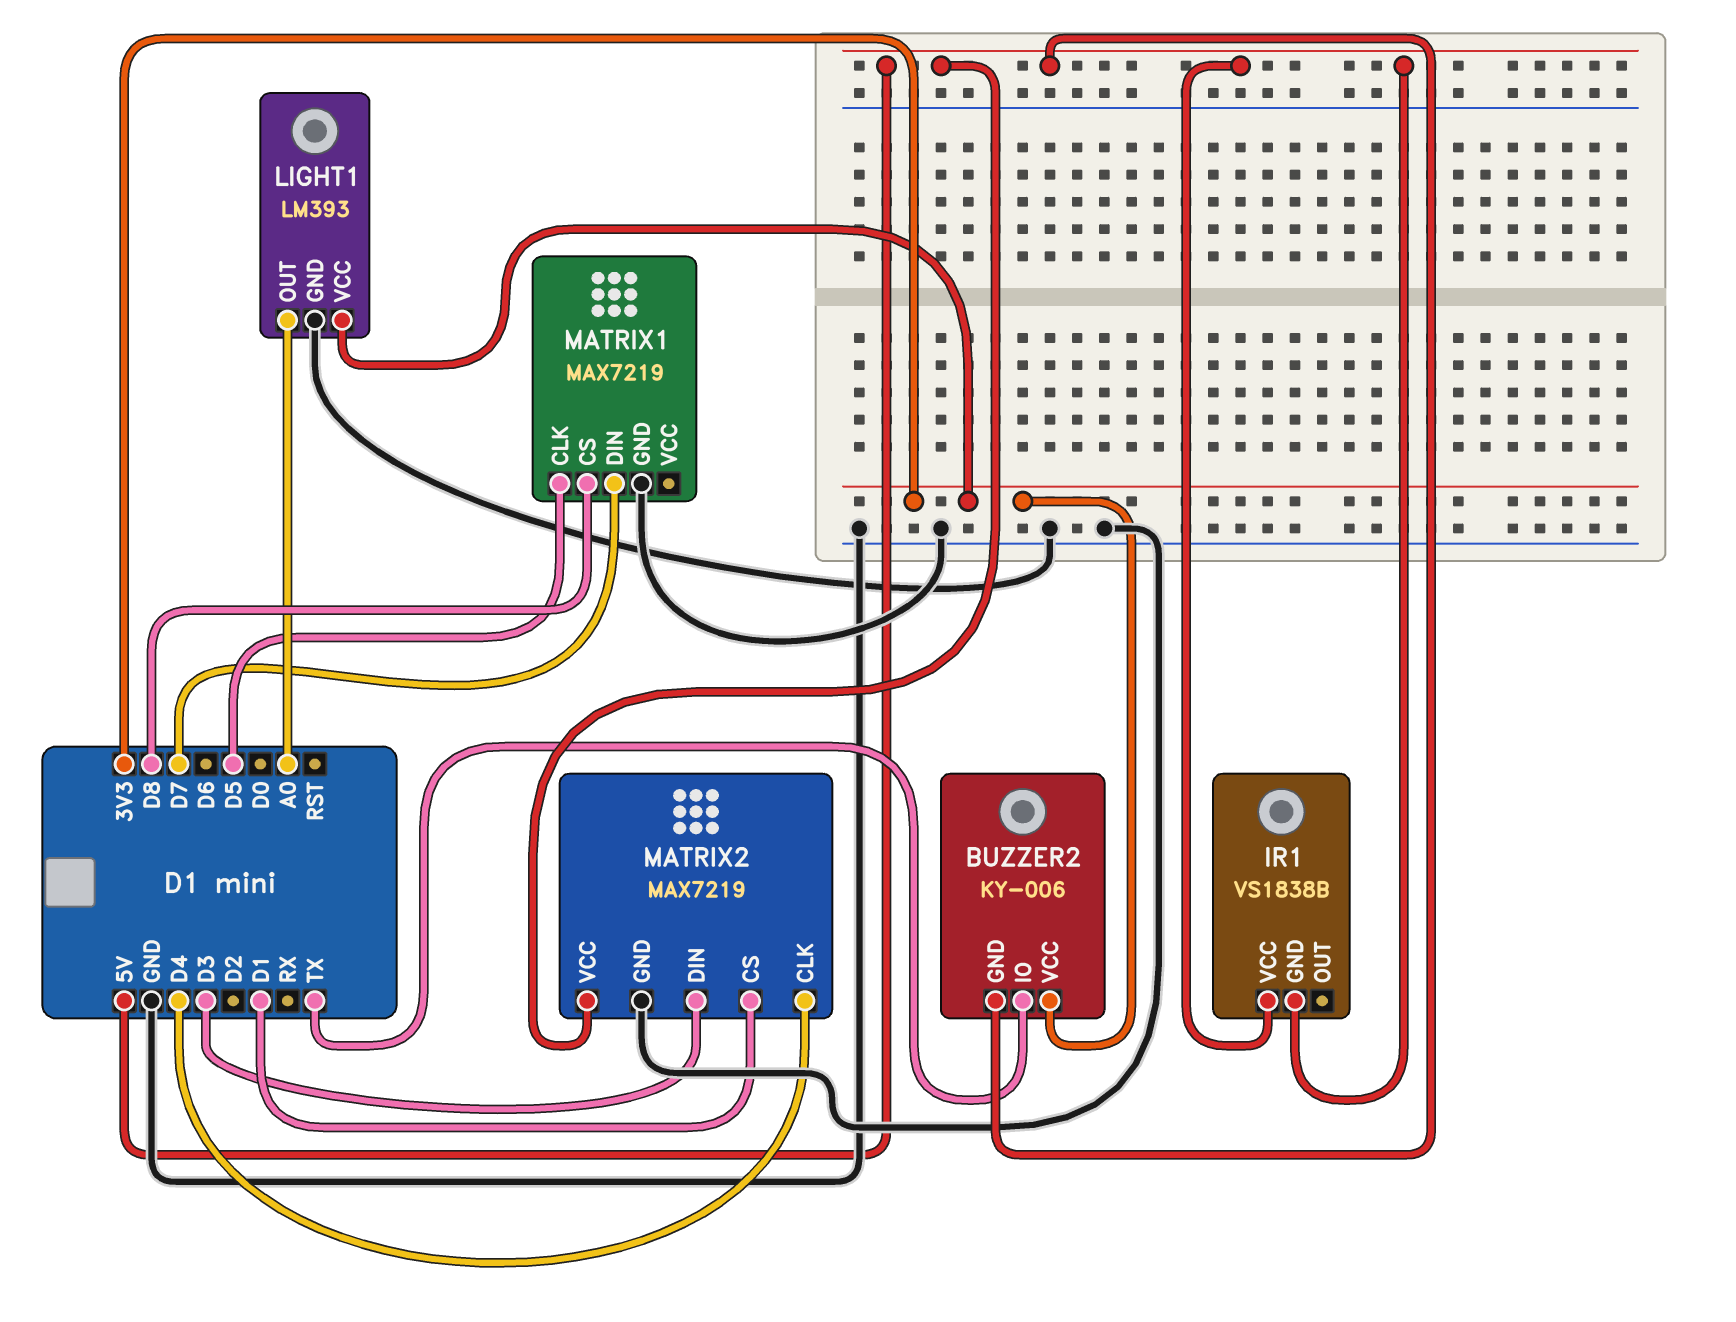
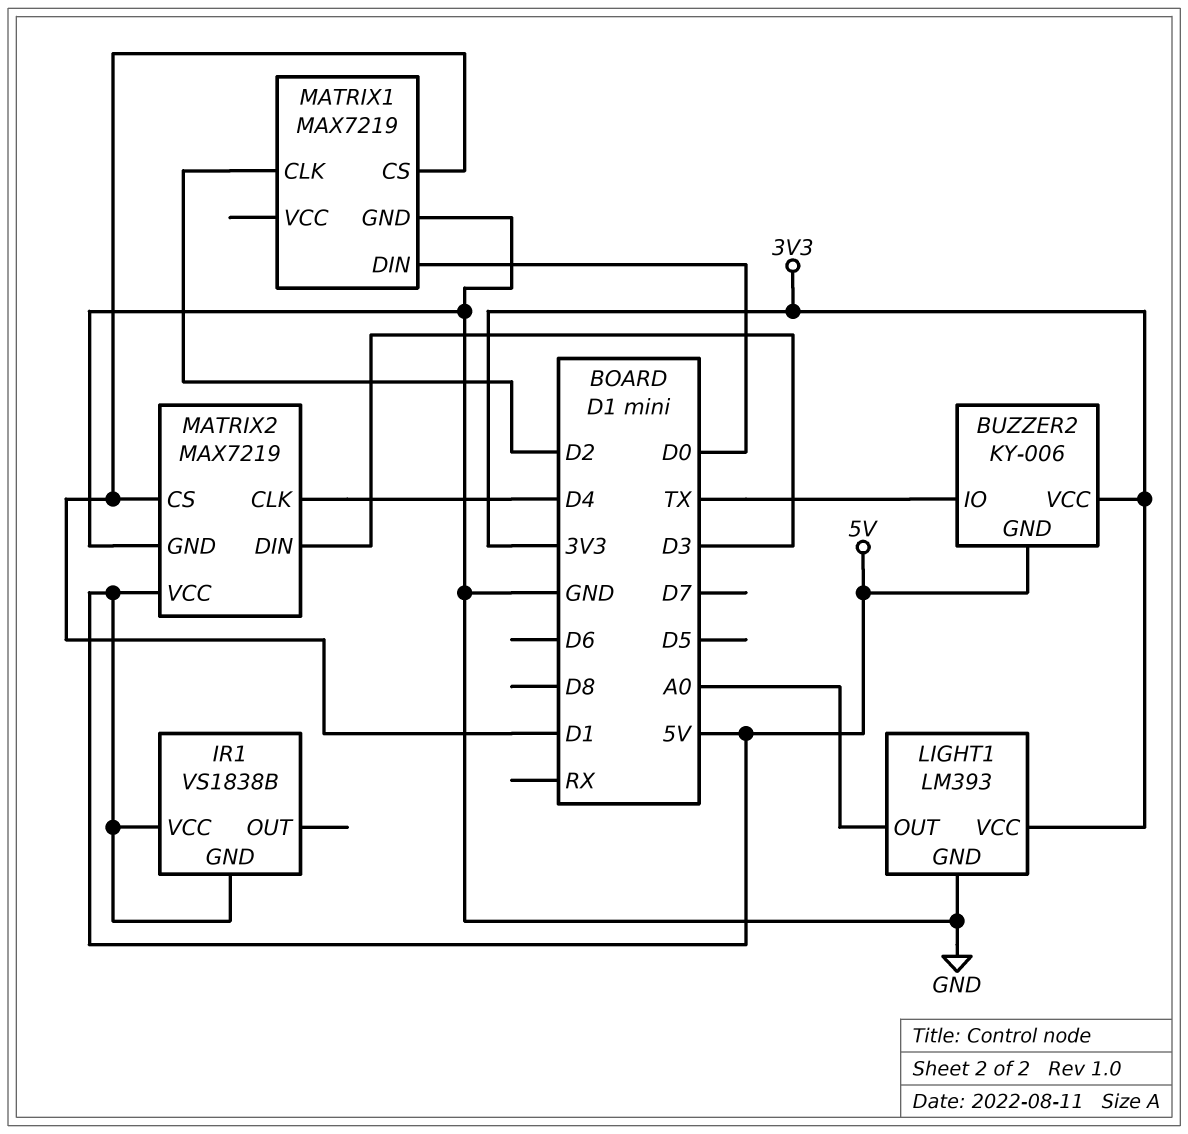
MATRIX1 pin CLK: D5 -> D2
MATRIX1 pin CS: D8 -> D1
MATRIX1 pin DIN: D7 -> D0

